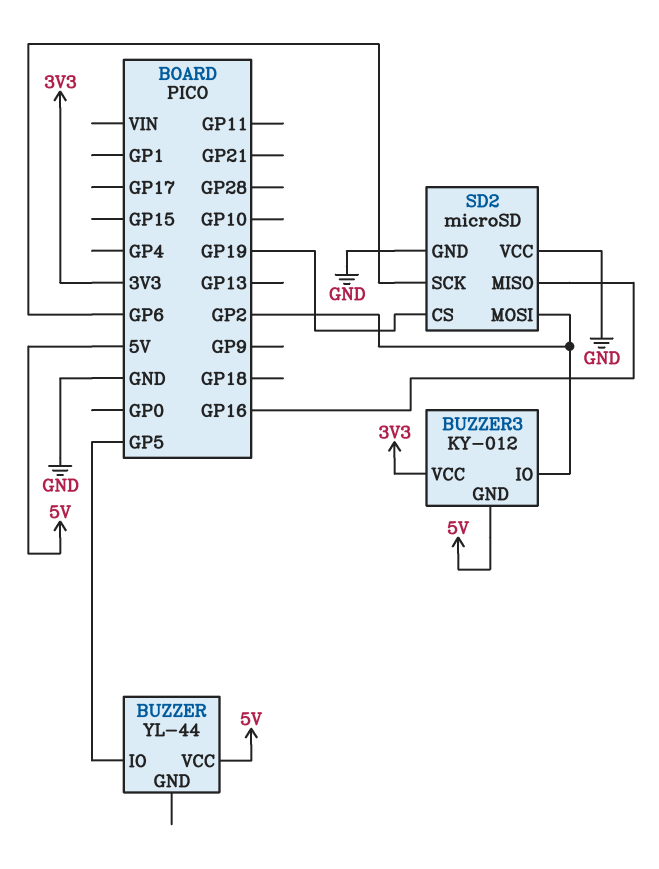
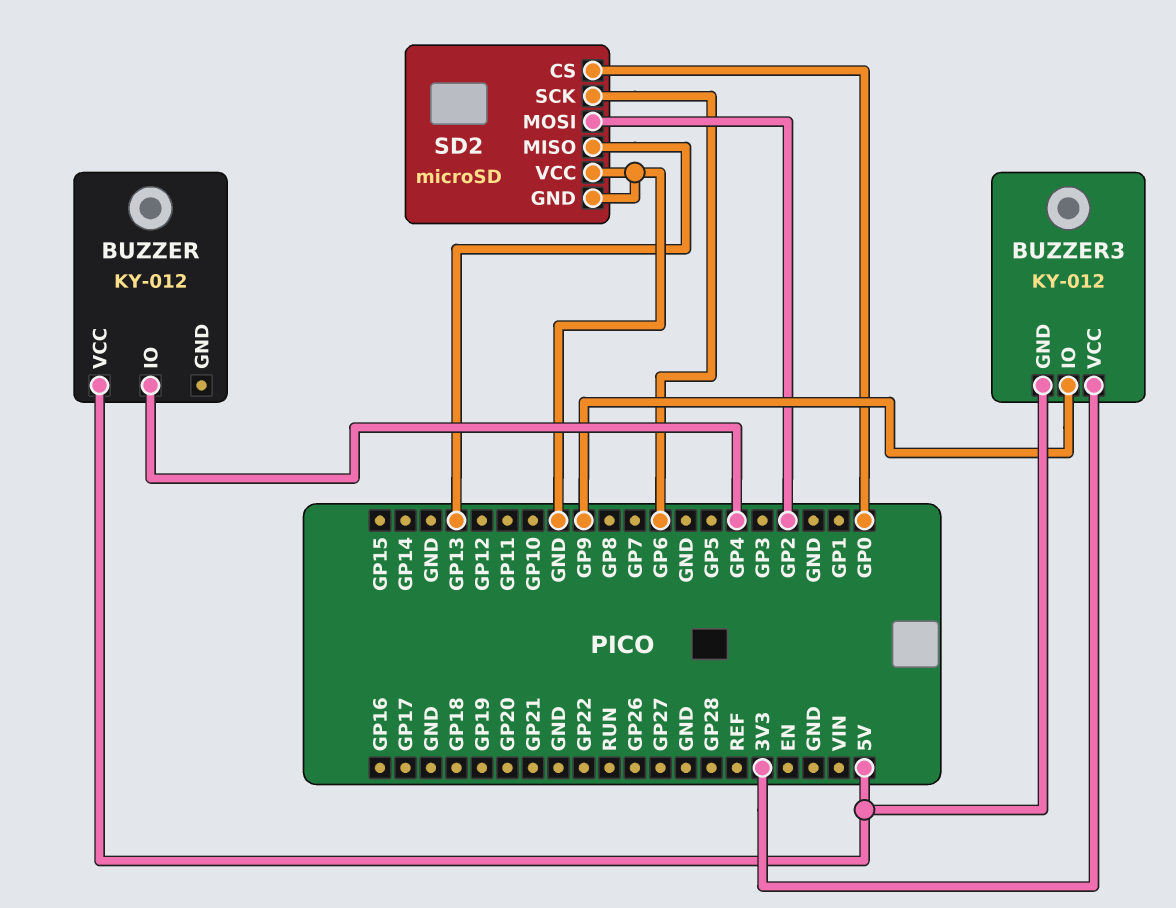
BUZZER: YL-44 -> KY-012
BUZZER pin IO: GP5 -> GP4
BUZZER3 pin IO: GP2 -> GP9
SD2 pin CS: GP19 -> GP0
SD2 pin MISO: GP16 -> GP13

